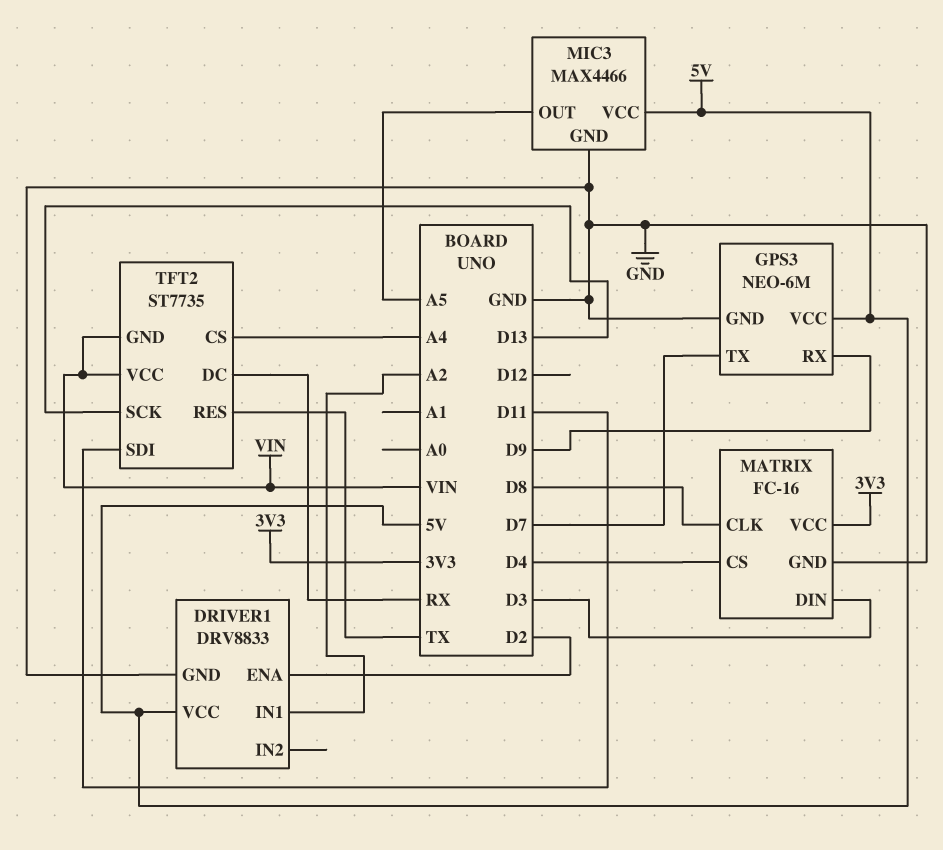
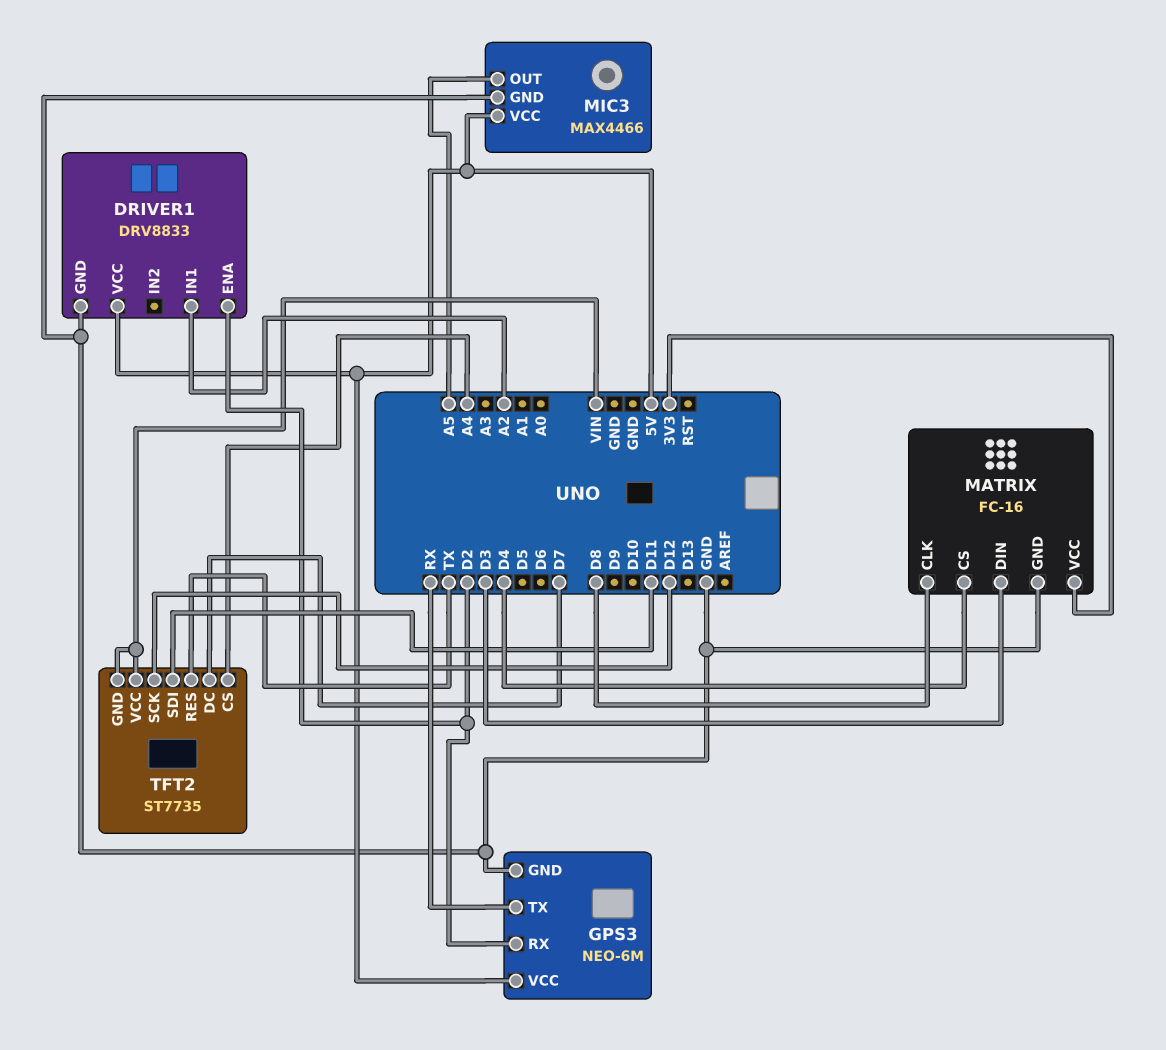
GPS3 pin RX: D9 -> D2
GPS3 pin TX: D7 -> RX
TFT2 pin DC: RX -> D7
TFT2 pin SCK: D13 -> D12

